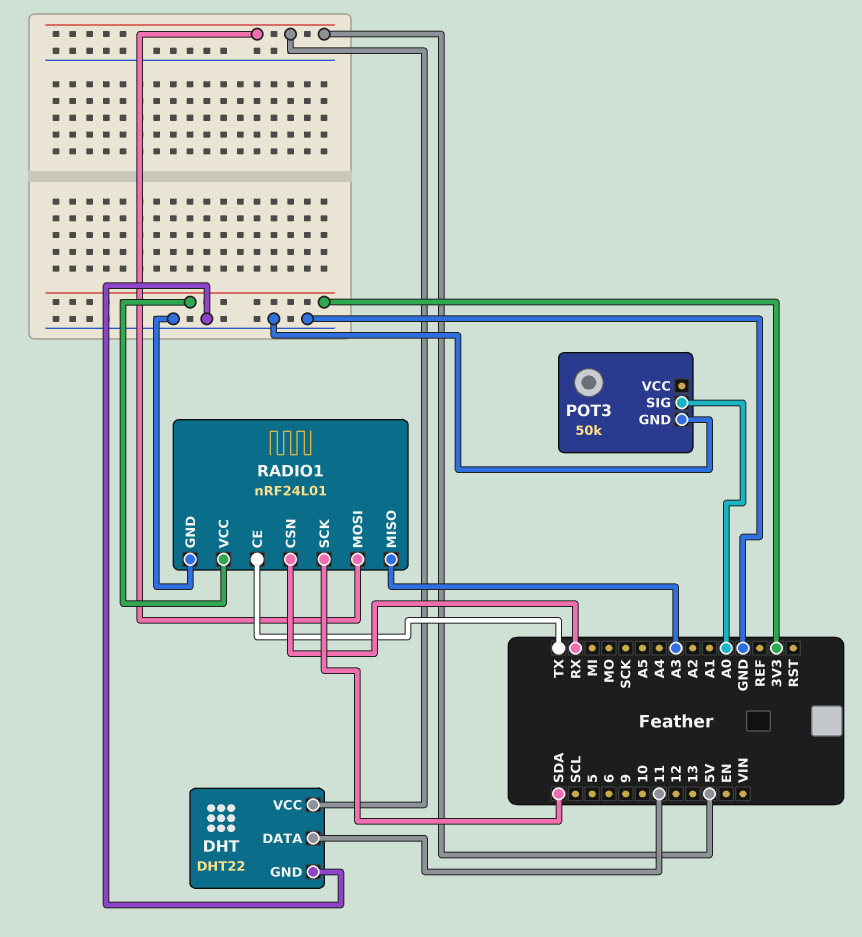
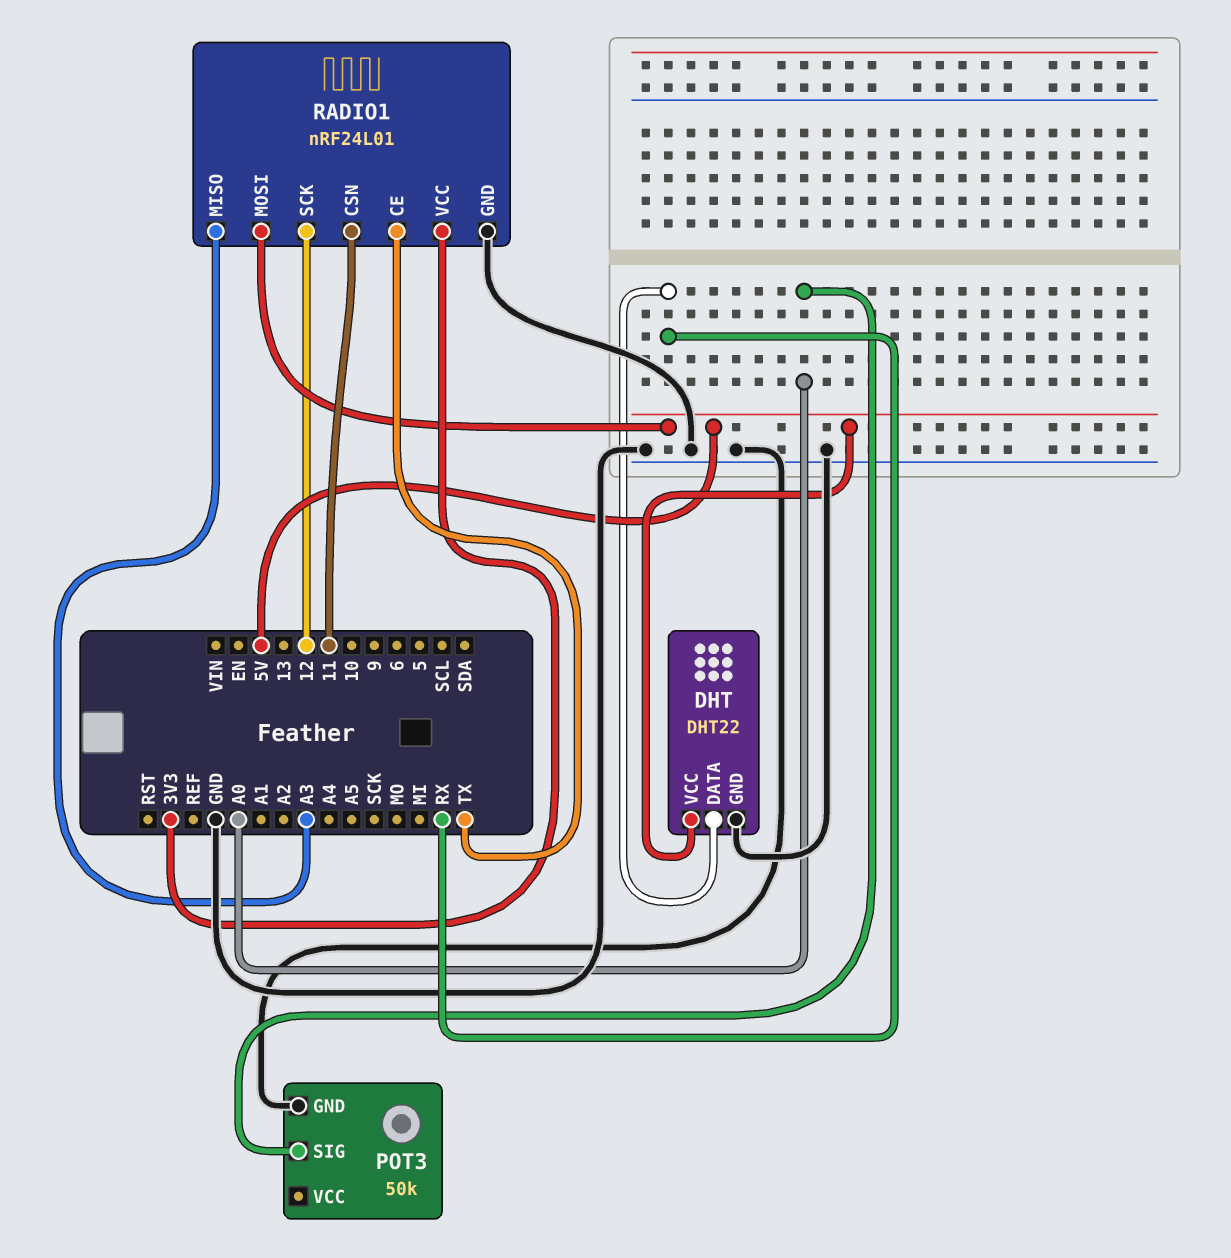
DHT pin DATA: 11 -> RX
RADIO1 pin CSN: RX -> 11
RADIO1 pin SCK: SDA -> 12

